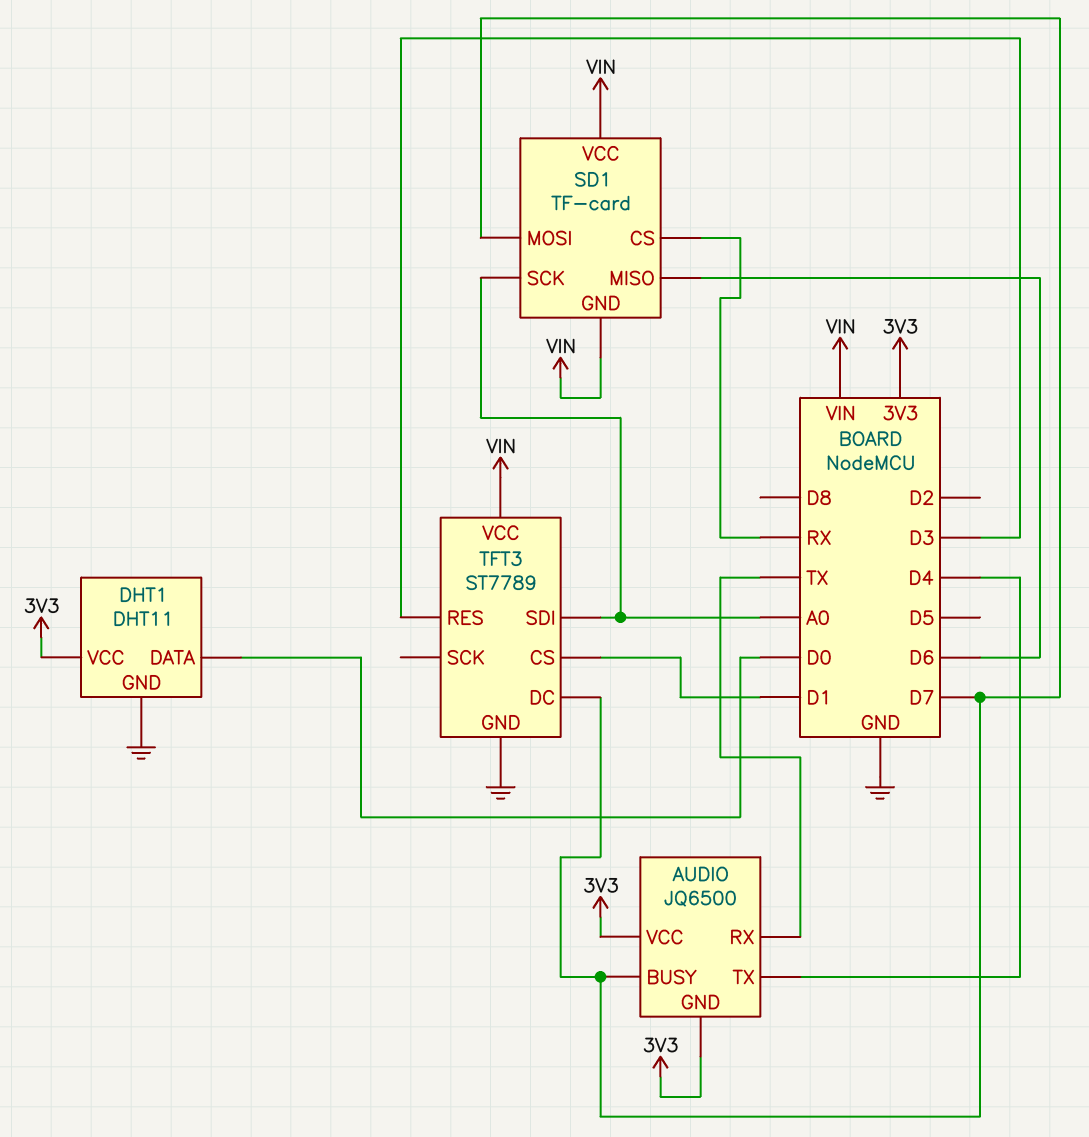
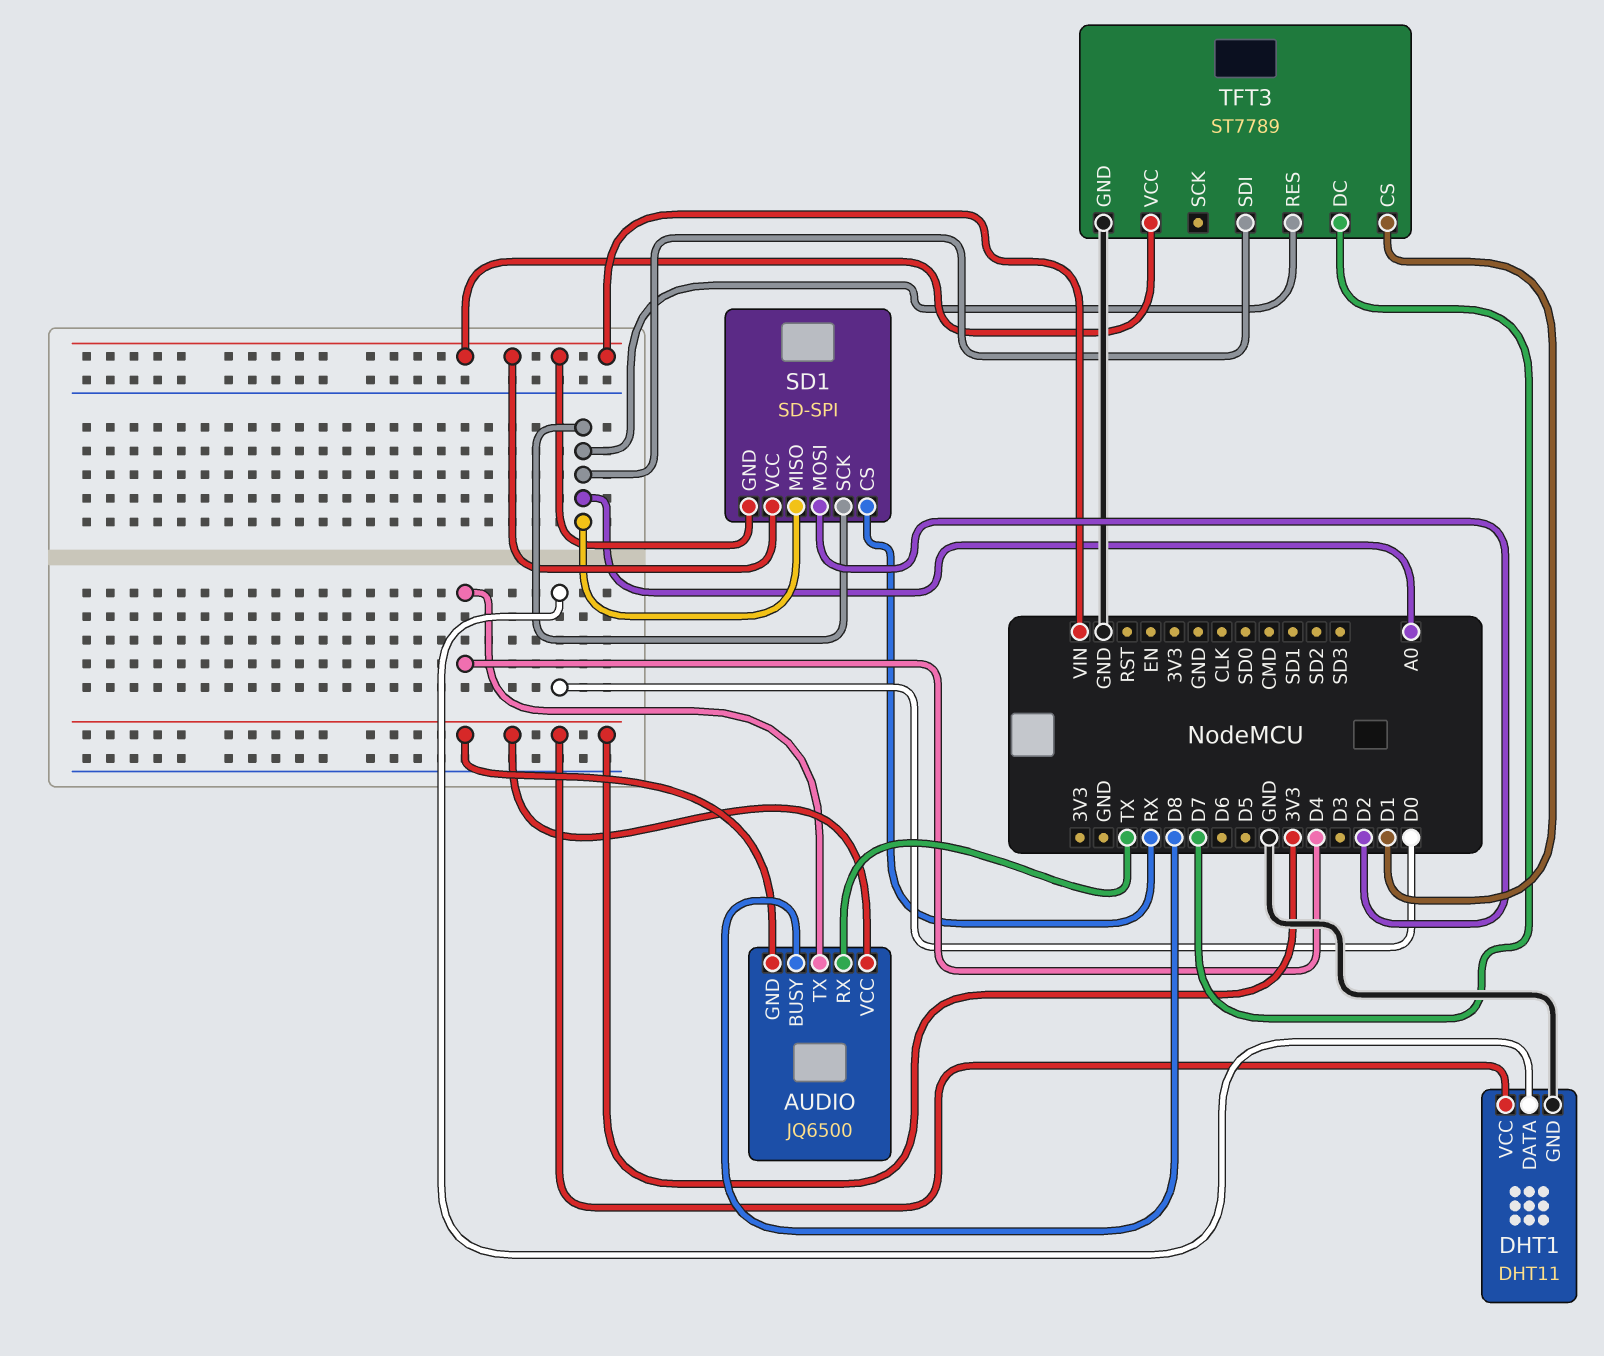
AUDIO pin BUSY: D7 -> D8
SD1: TF-card -> SD-SPI
SD1 pin MISO: D6 -> A0
SD1 pin MOSI: D7 -> D2
TFT3 pin RES: D3 -> A0

